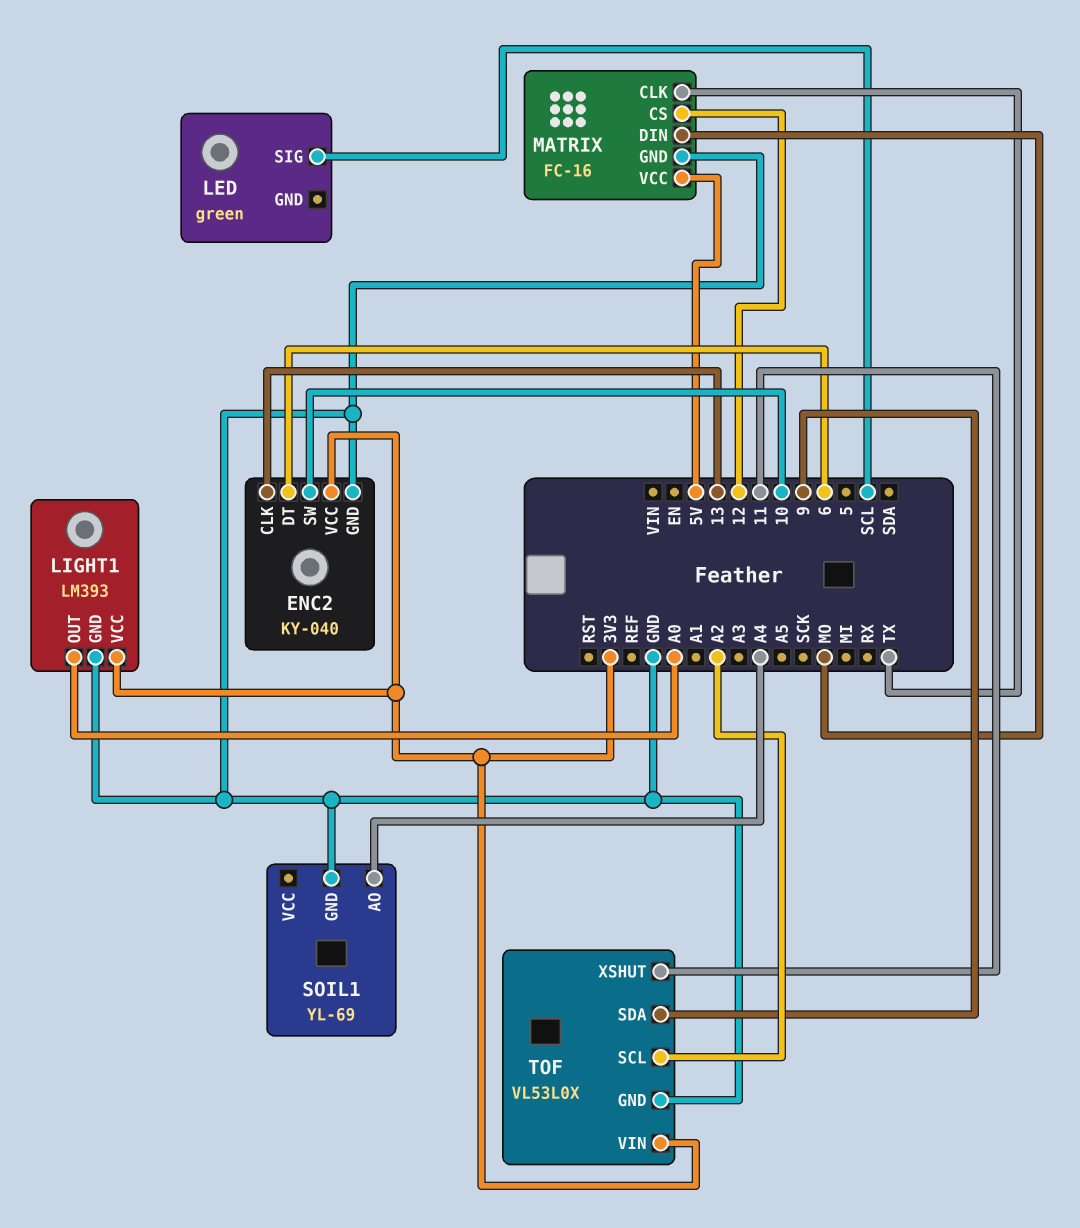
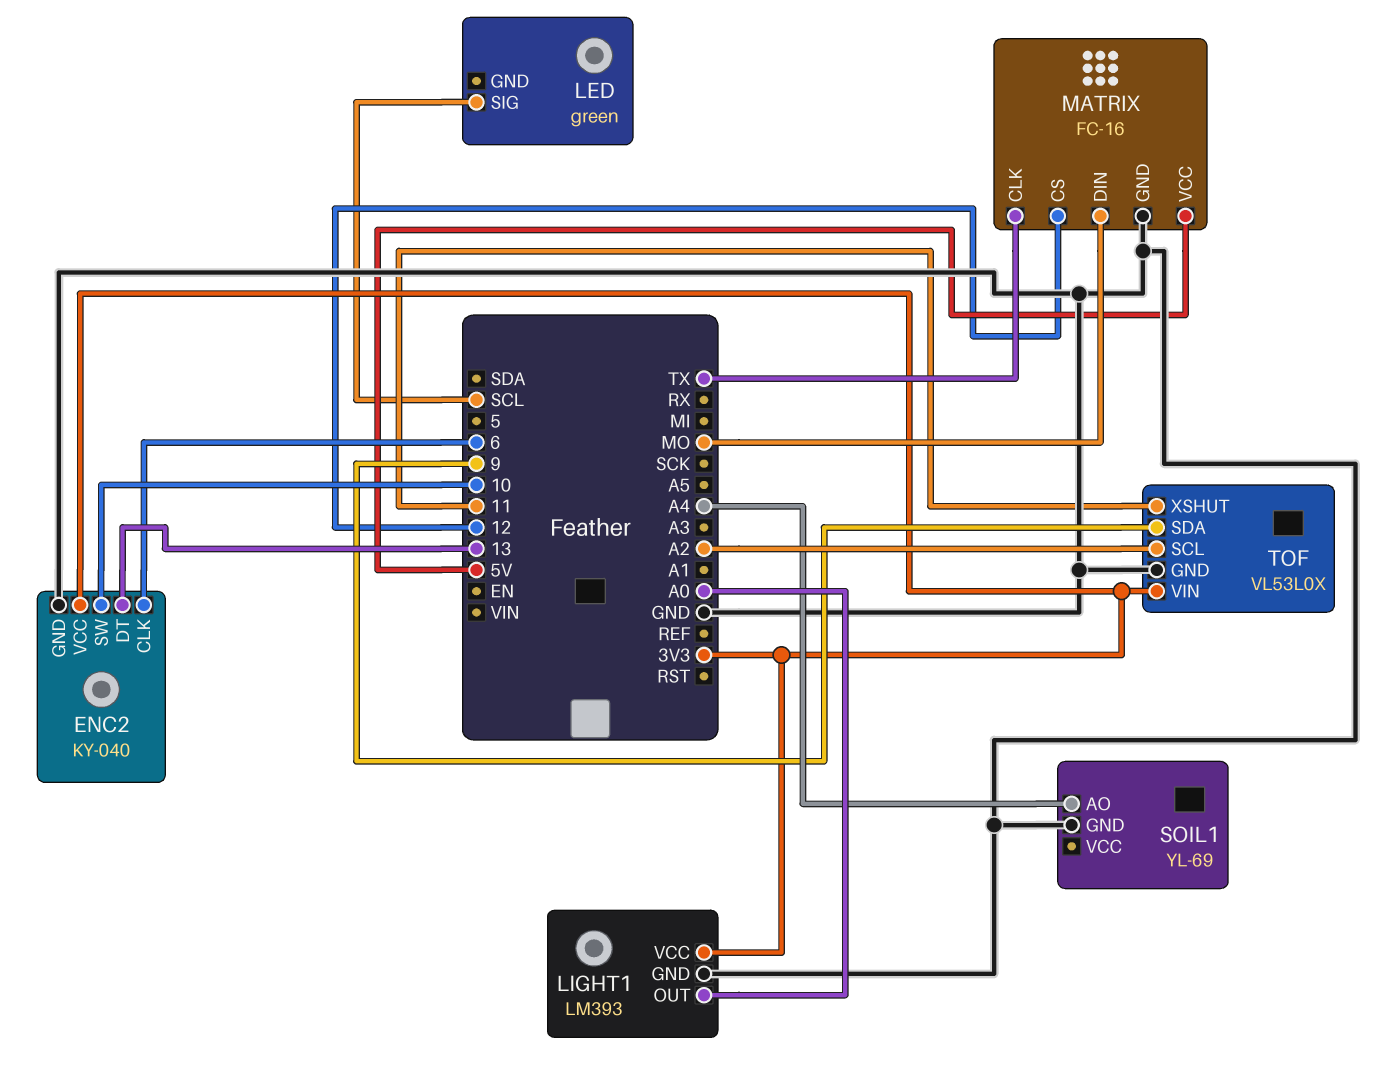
ENC2 pin CLK: 13 -> 6
ENC2 pin DT: 6 -> 13

